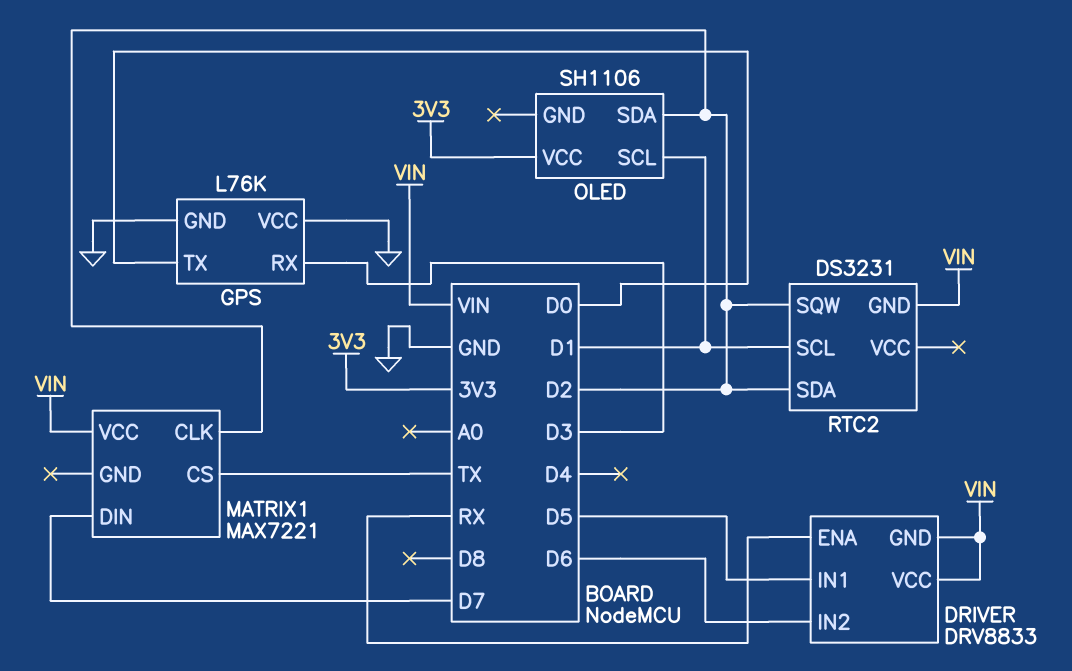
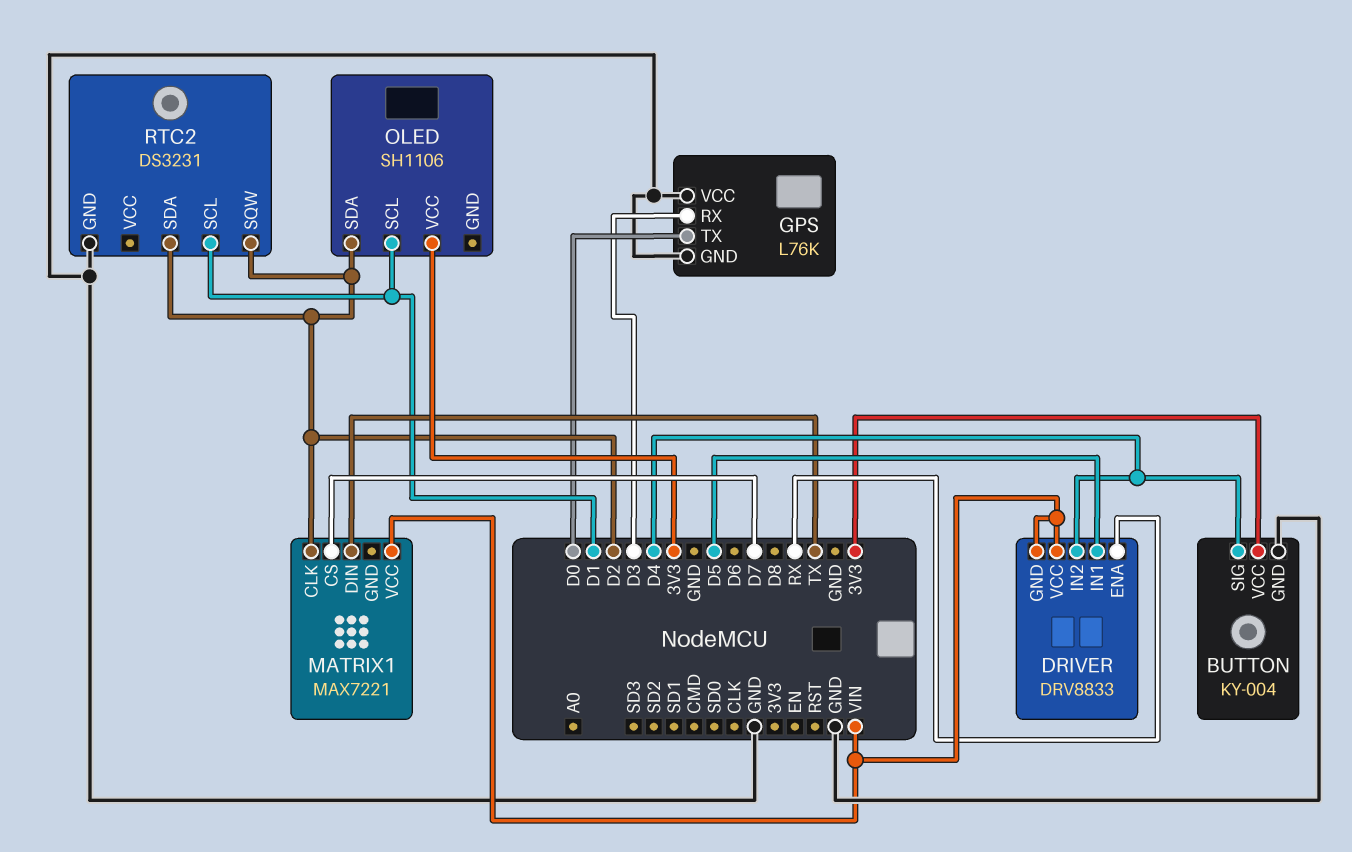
BUTTON: none -> KY-004
BUTTON pin GND: none -> GND
BUTTON pin SIG: none -> D4
BUTTON pin VCC: none -> 3V3
DRIVER pin IN2: D6 -> D4
MATRIX1 pin CS: TX -> D7
MATRIX1 pin DIN: D7 -> TX
RTC2 pin GND: VIN -> GND

